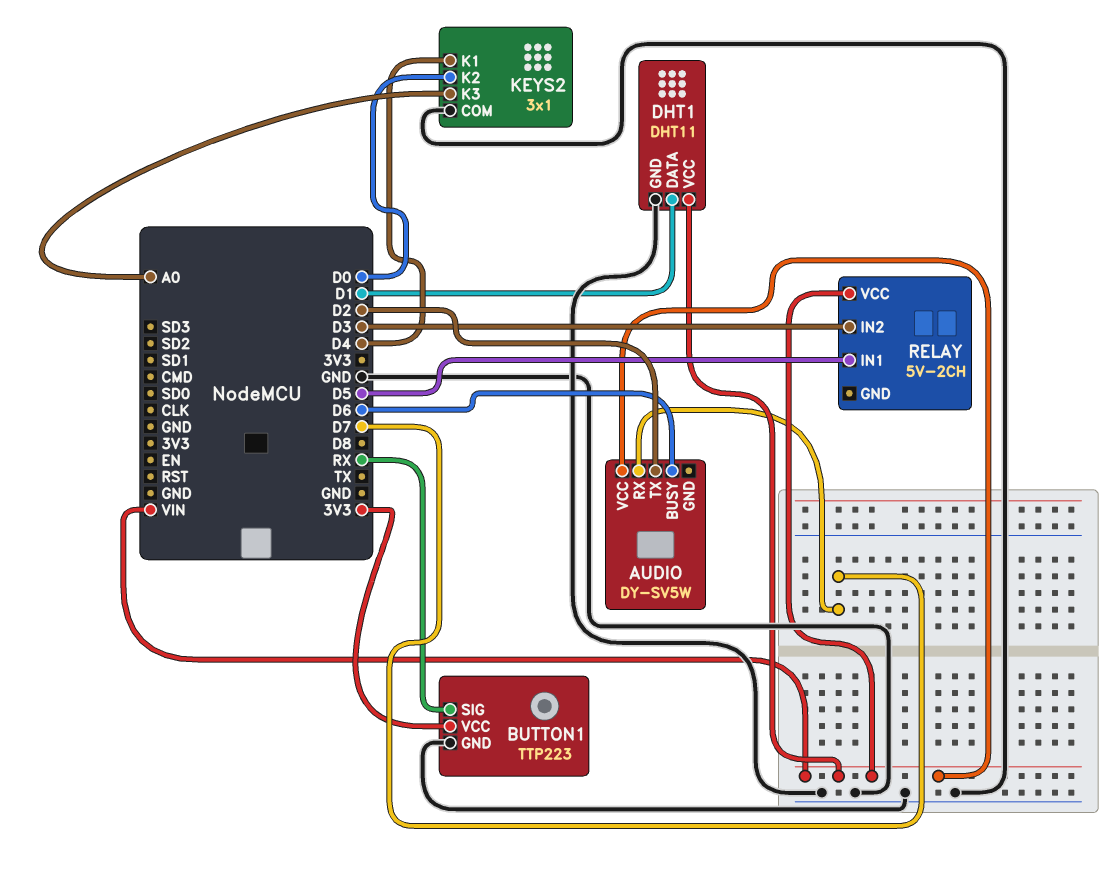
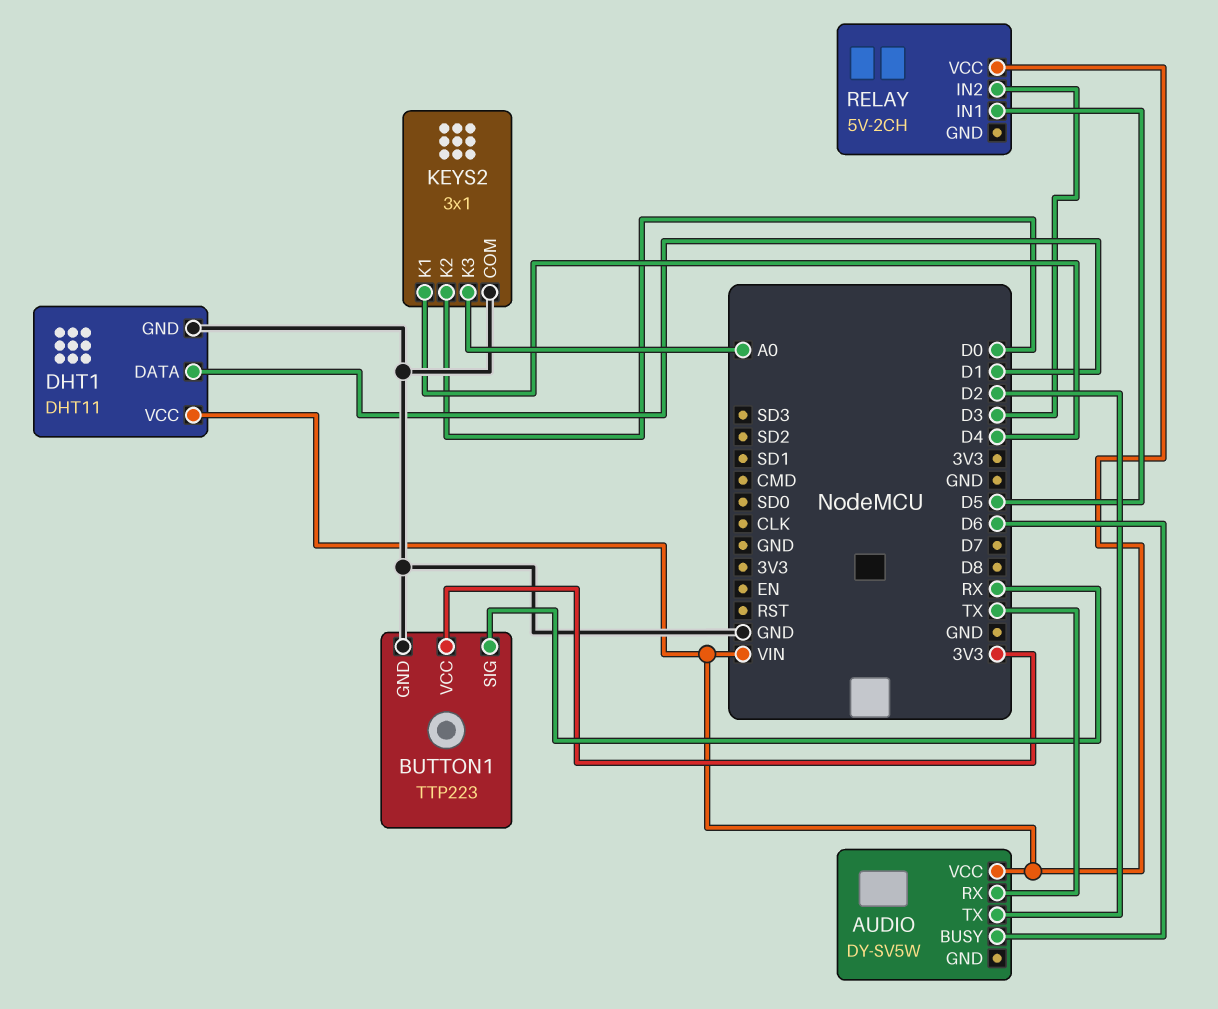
AUDIO pin RX: D7 -> TX

